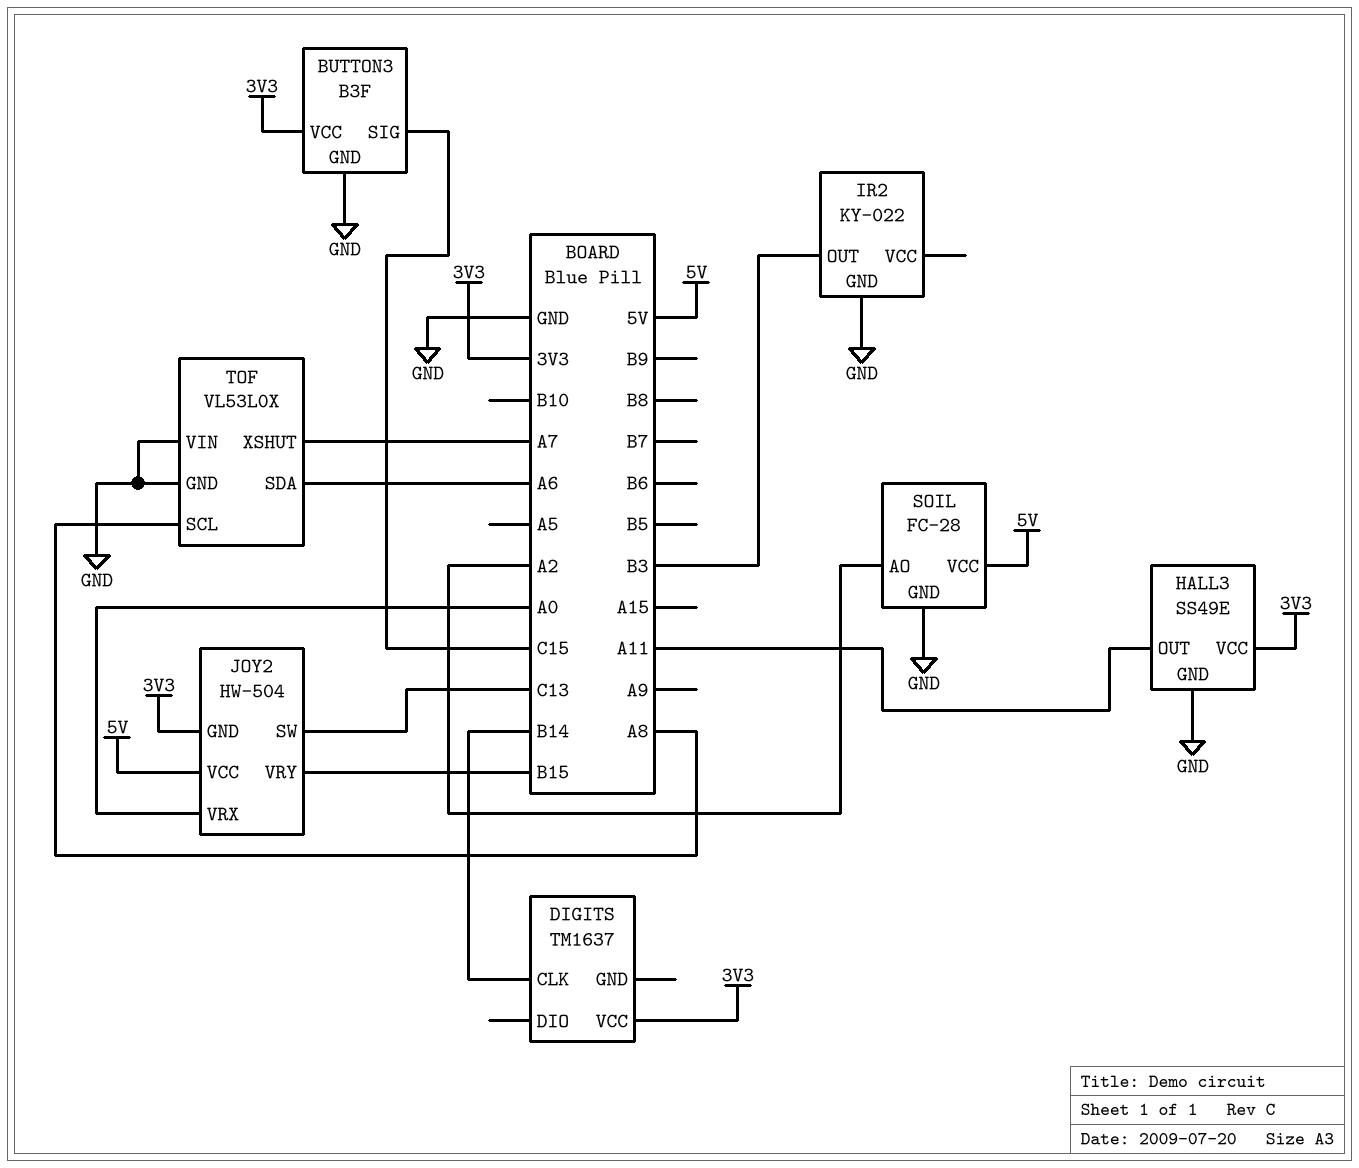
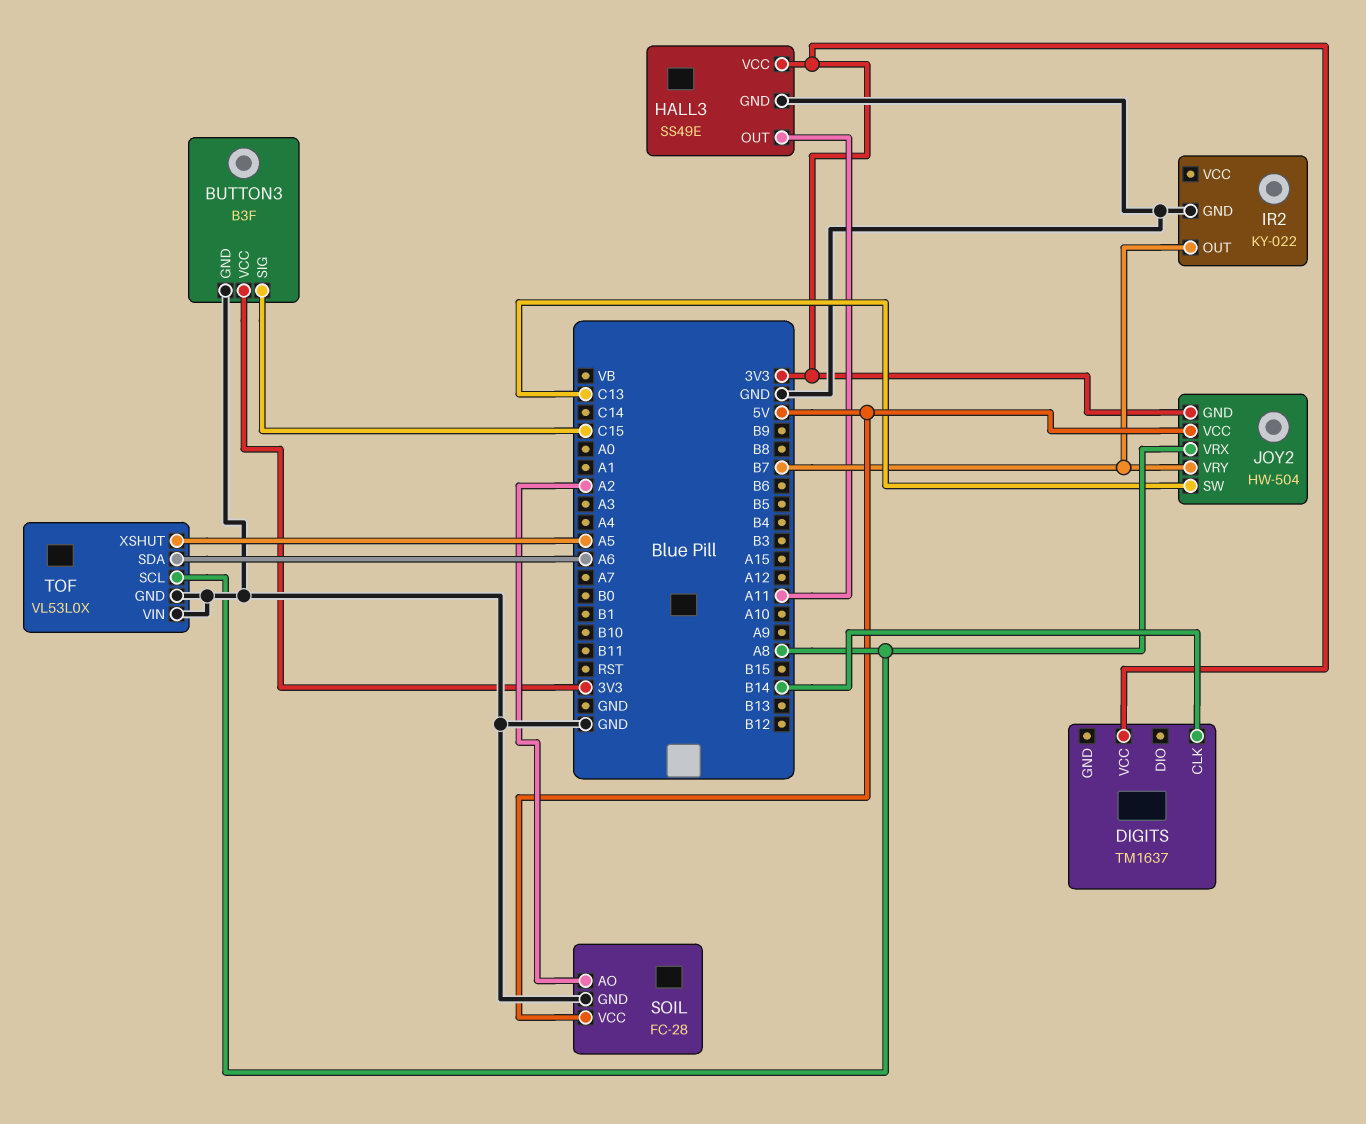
IR2 pin OUT: B3 -> B7
JOY2 pin VRX: A0 -> A8
JOY2 pin VRY: B15 -> B7
TOF pin XSHUT: A7 -> A5

